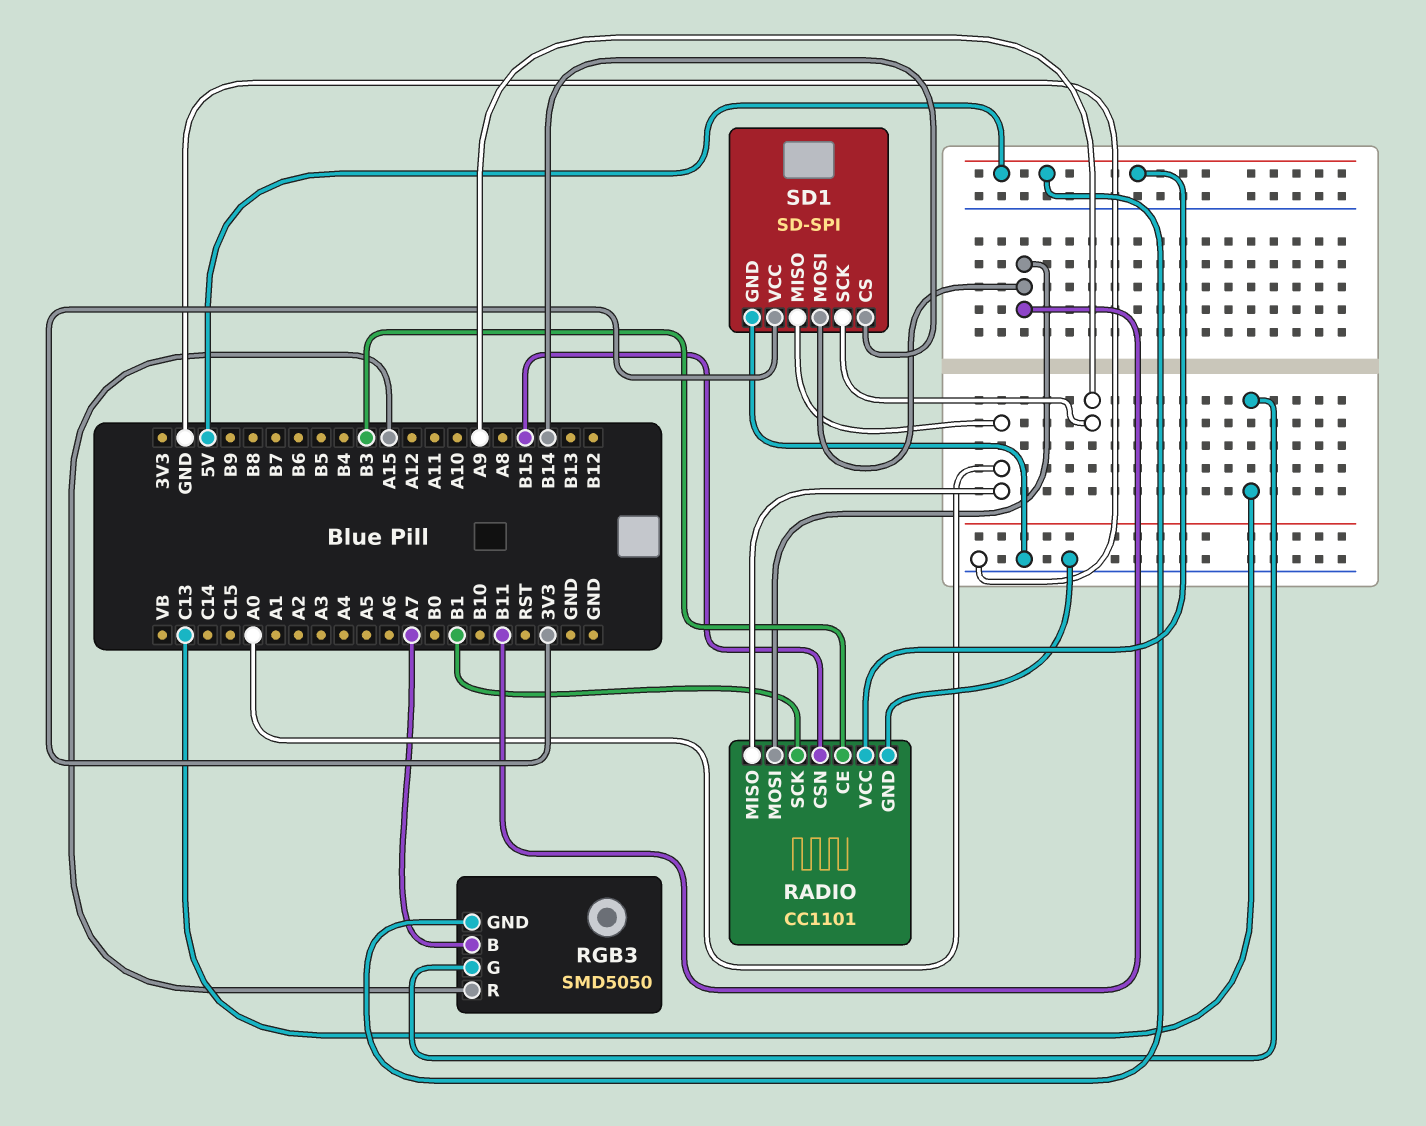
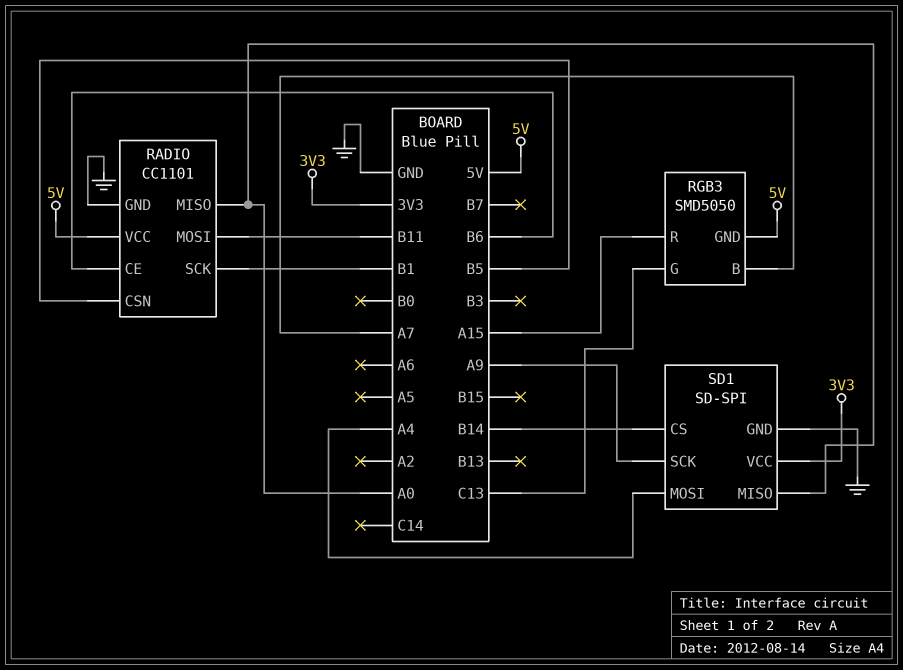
RADIO pin CE: B3 -> B6
RADIO pin CSN: B15 -> B5
SD1 pin MOSI: B11 -> A4

